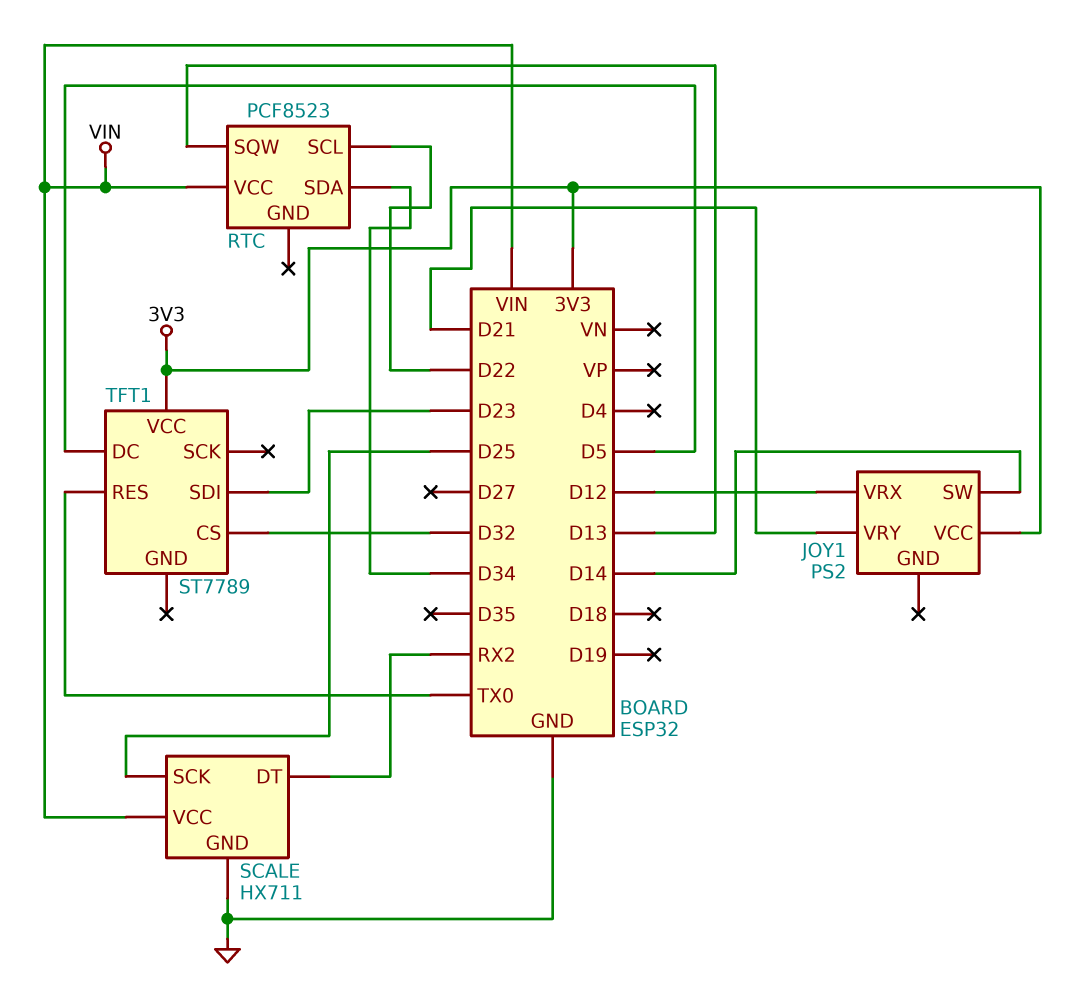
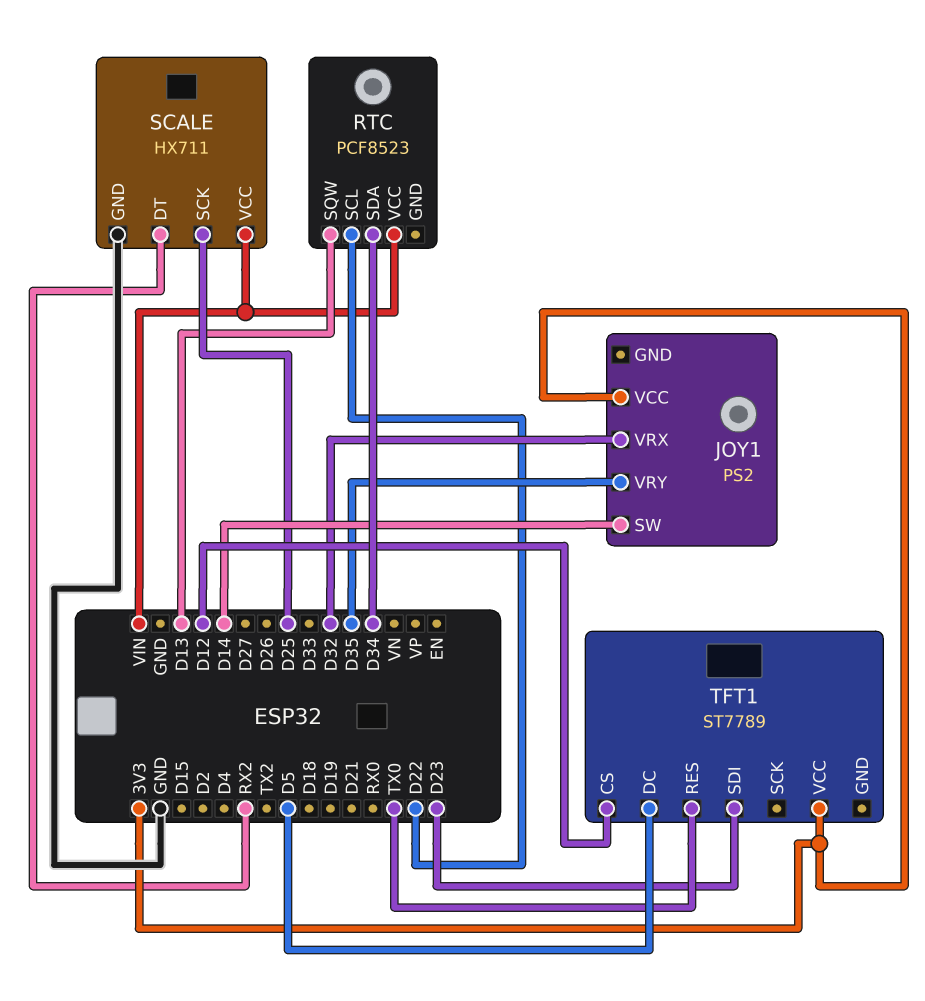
JOY1 pin VRX: D12 -> D32
JOY1 pin VRY: D21 -> D35
TFT1 pin CS: D32 -> D12

